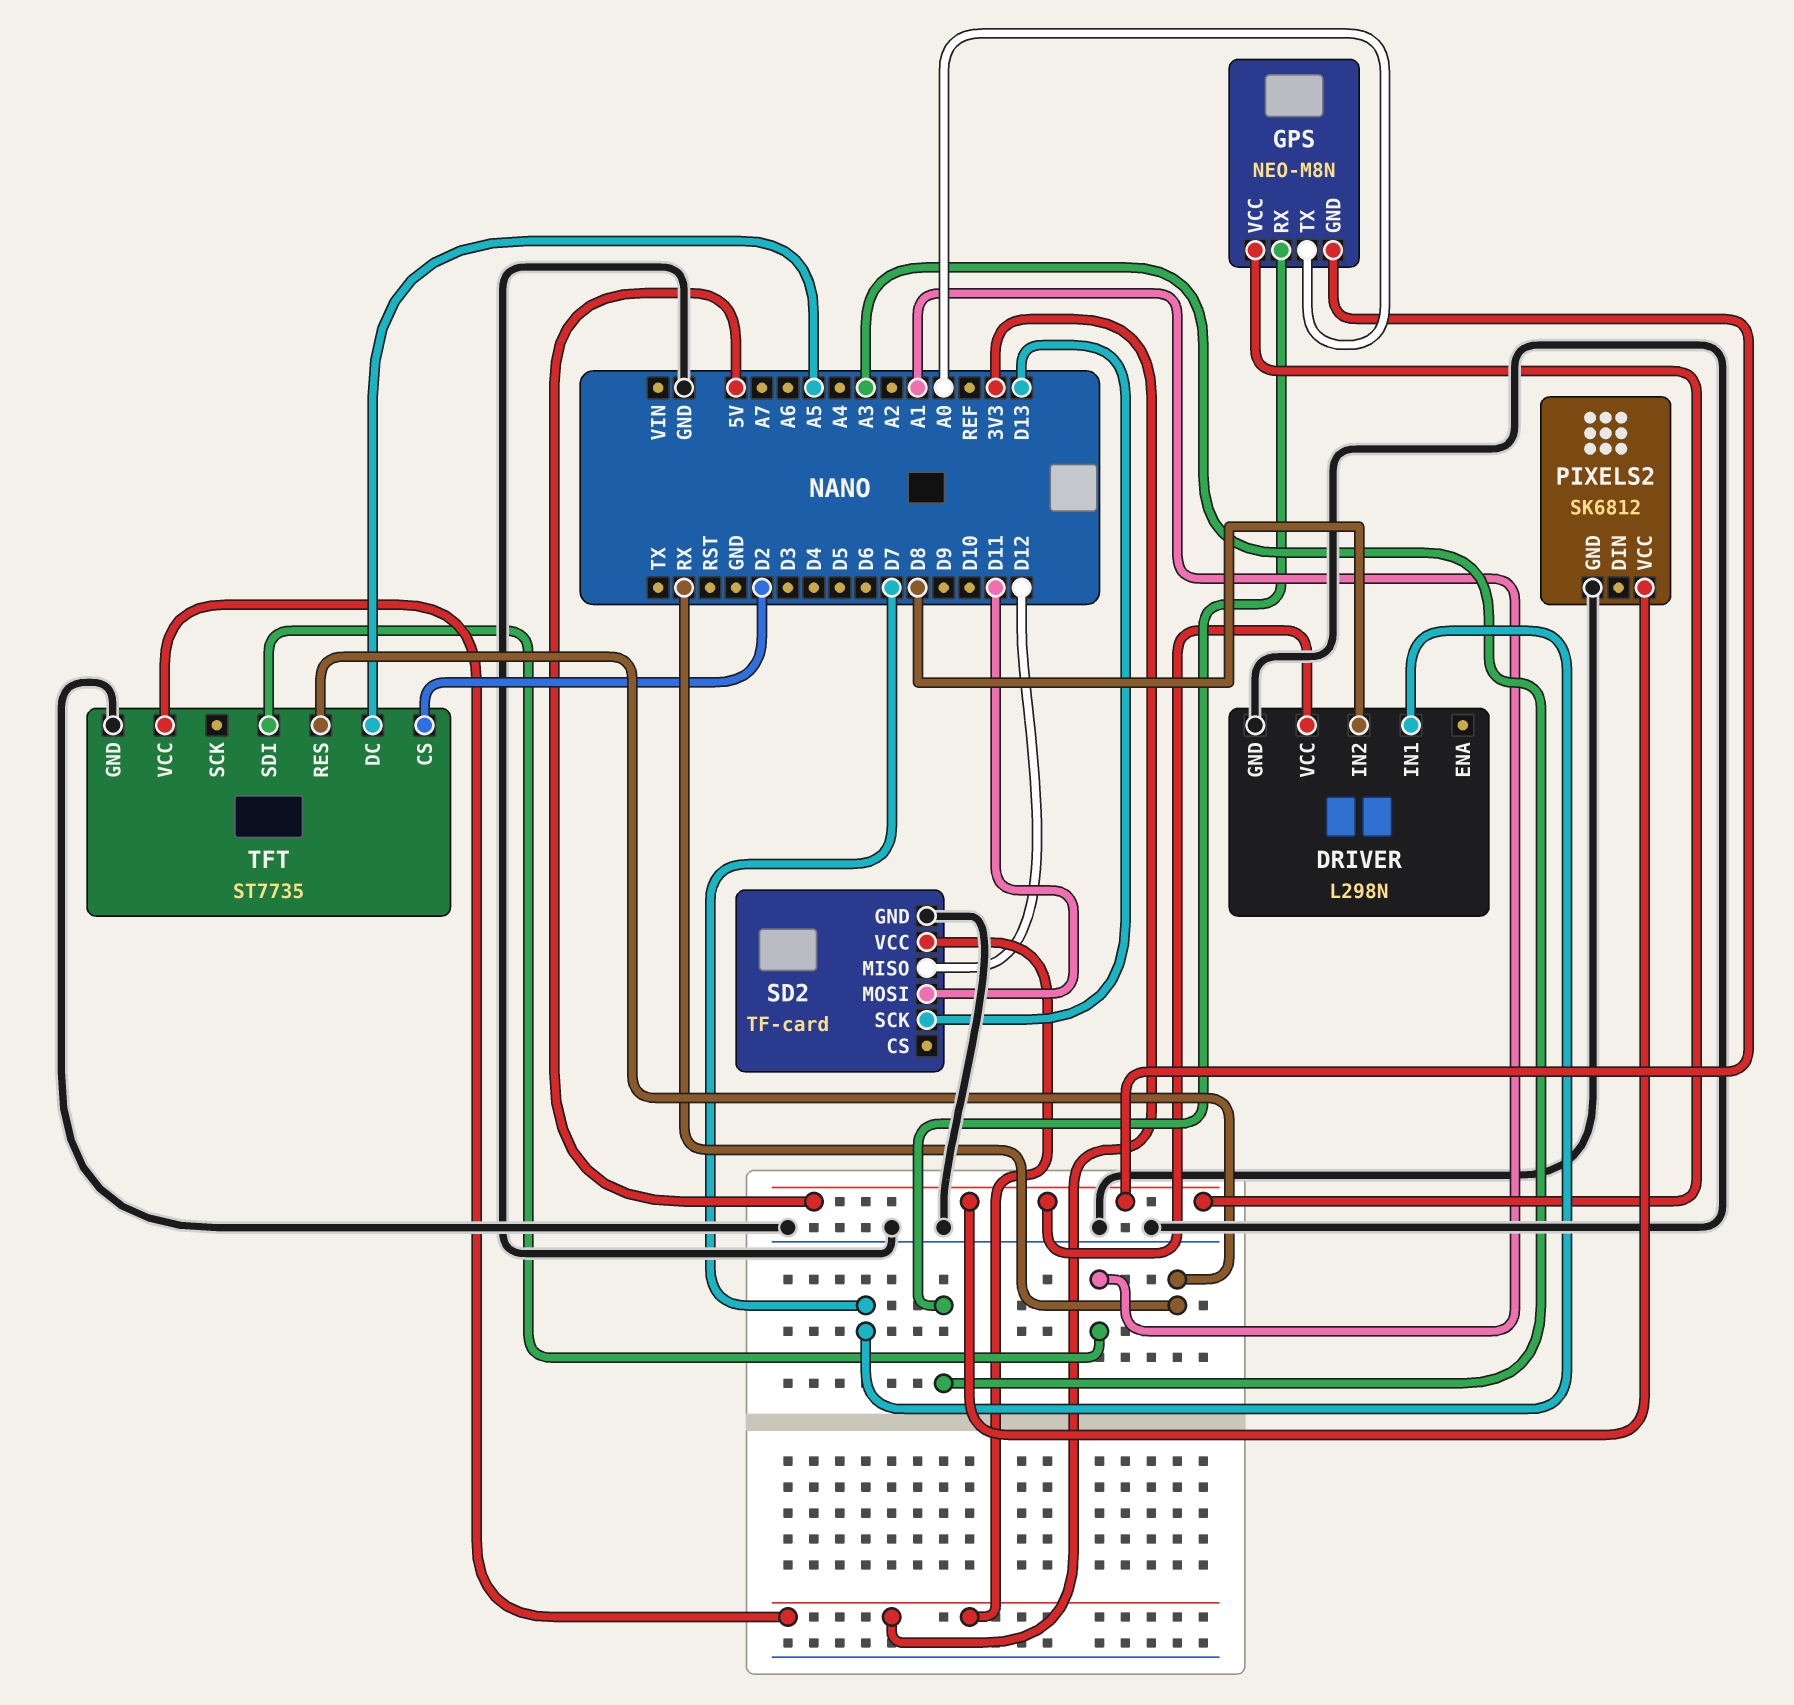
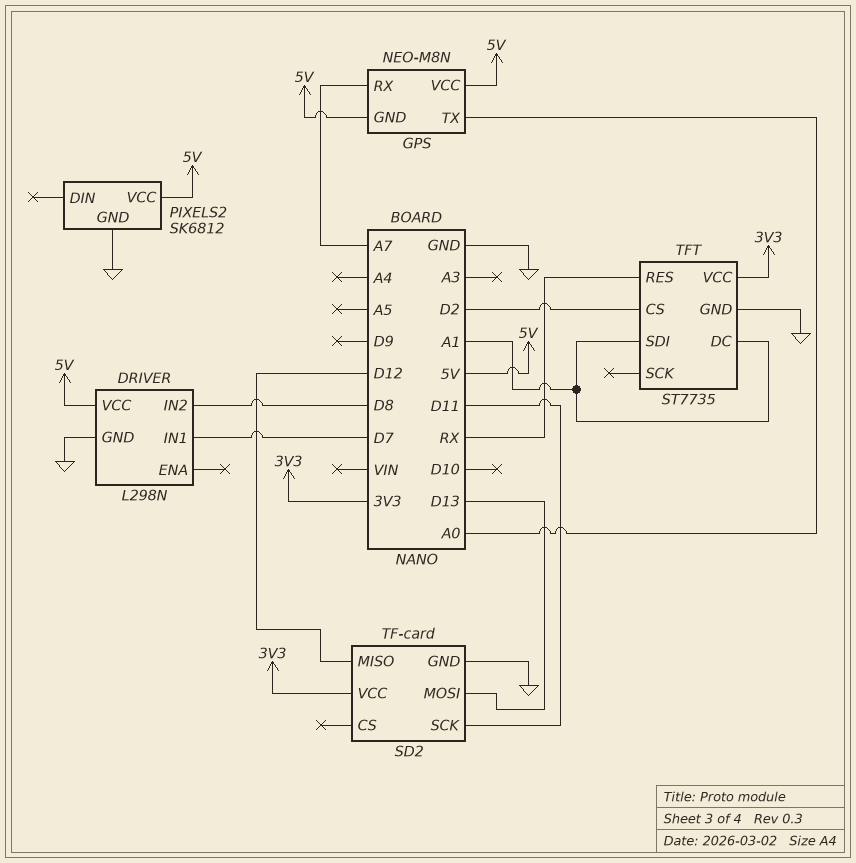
GPS pin RX: A3 -> A7
SD2 pin MOSI: D11 -> D13
SD2 pin SCK: D13 -> D11
TFT pin DC: A5 -> A1

